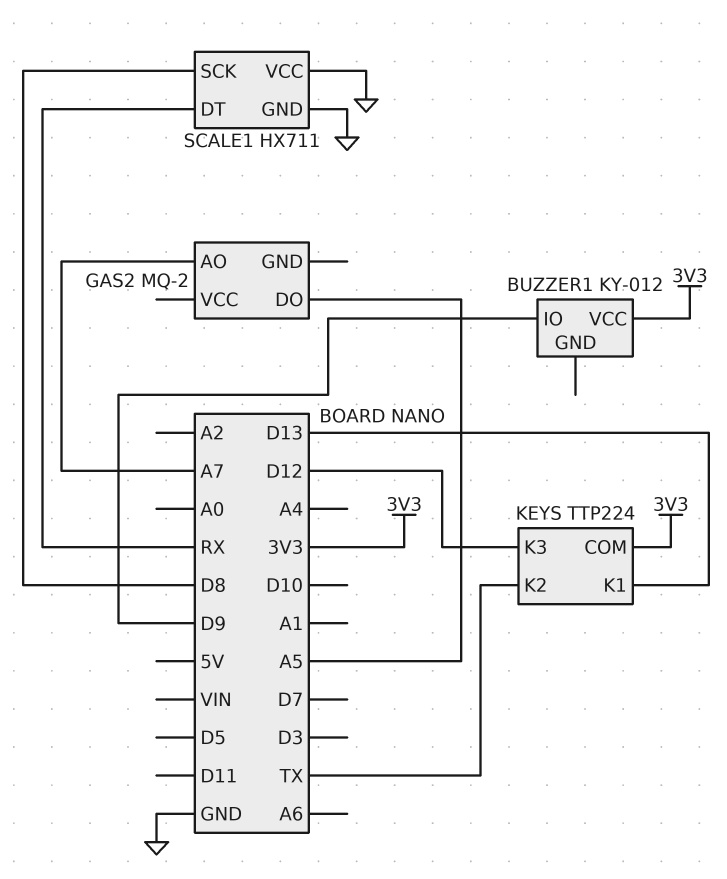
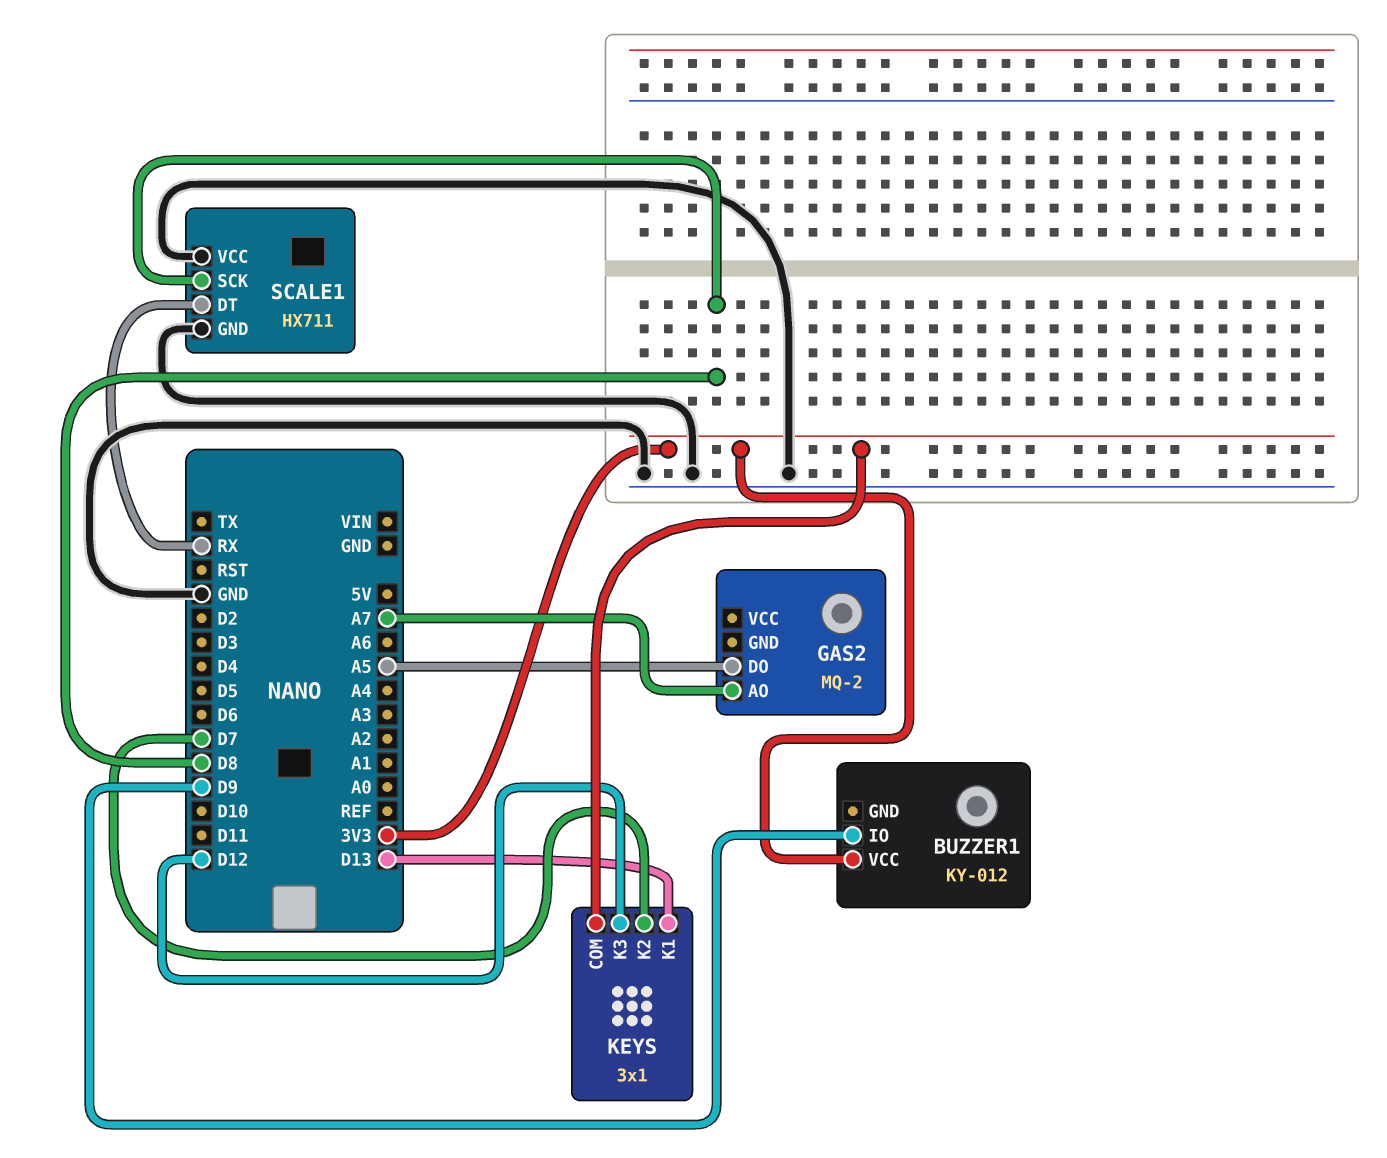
KEYS: TTP224 -> 3x1
KEYS pin K2: TX -> D7

